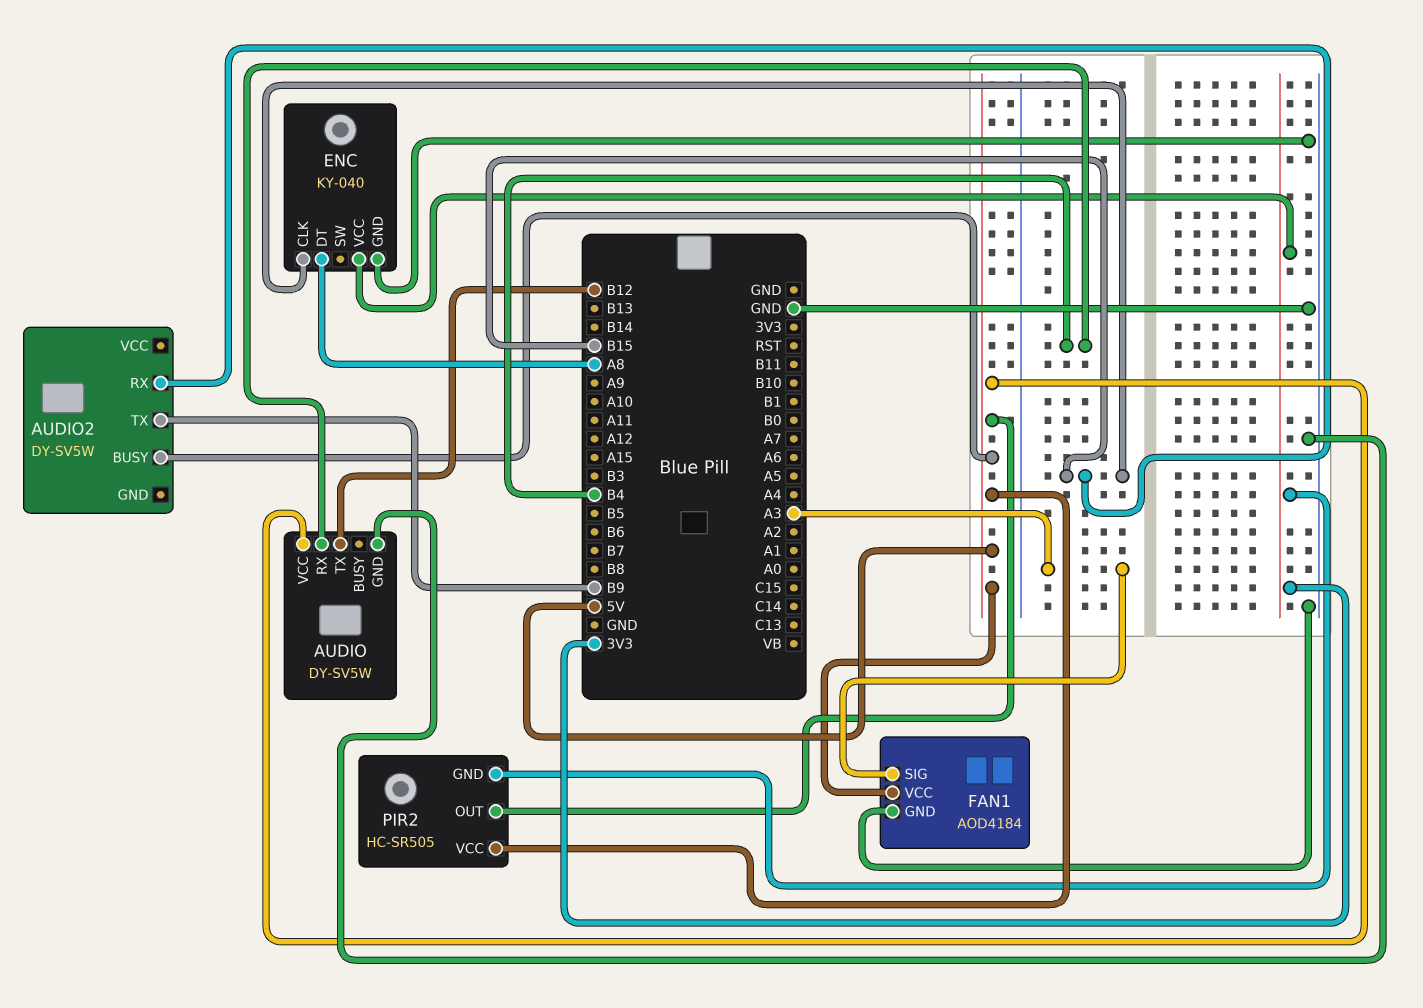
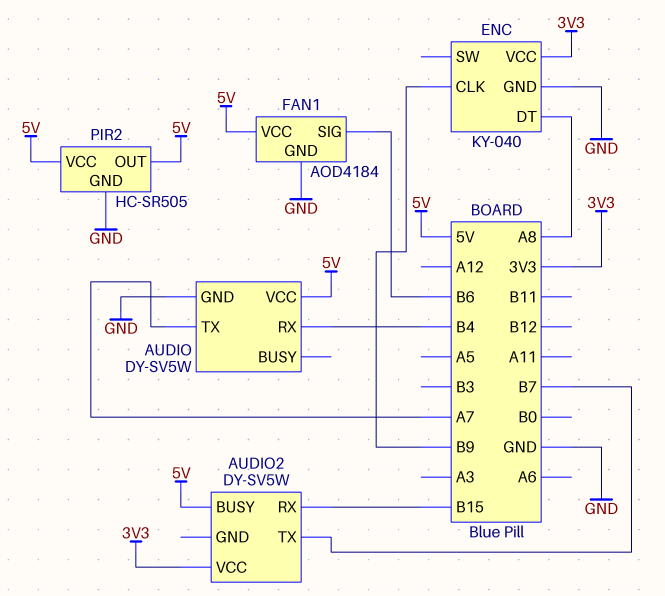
AUDIO pin TX: B12 -> A7
AUDIO2 pin TX: B9 -> B7
AUDIO2 pin VCC: none -> 3V3
ENC pin CLK: B15 -> B9
FAN1 pin SIG: A3 -> B6
PIR2 pin GND: 3V3 -> GND

